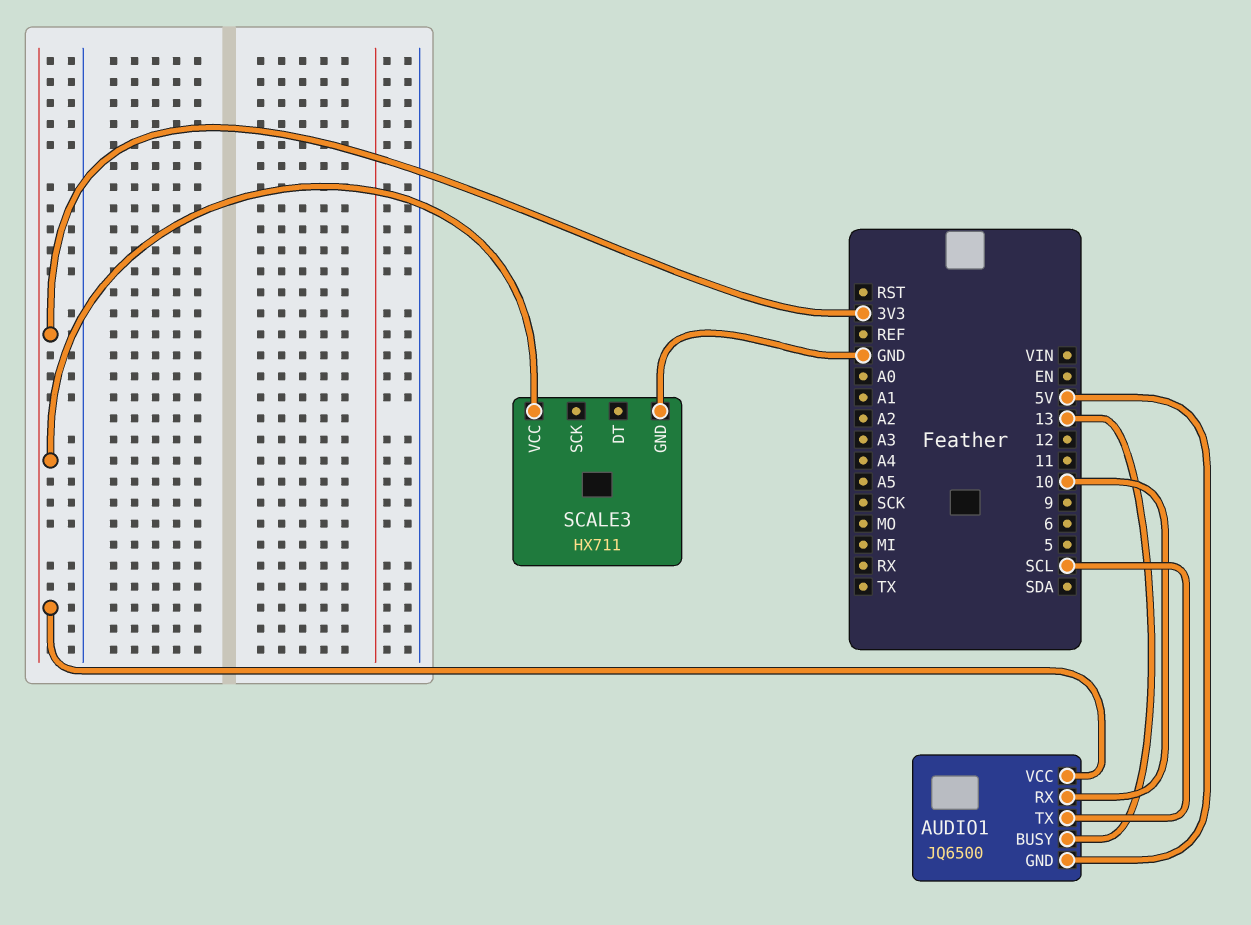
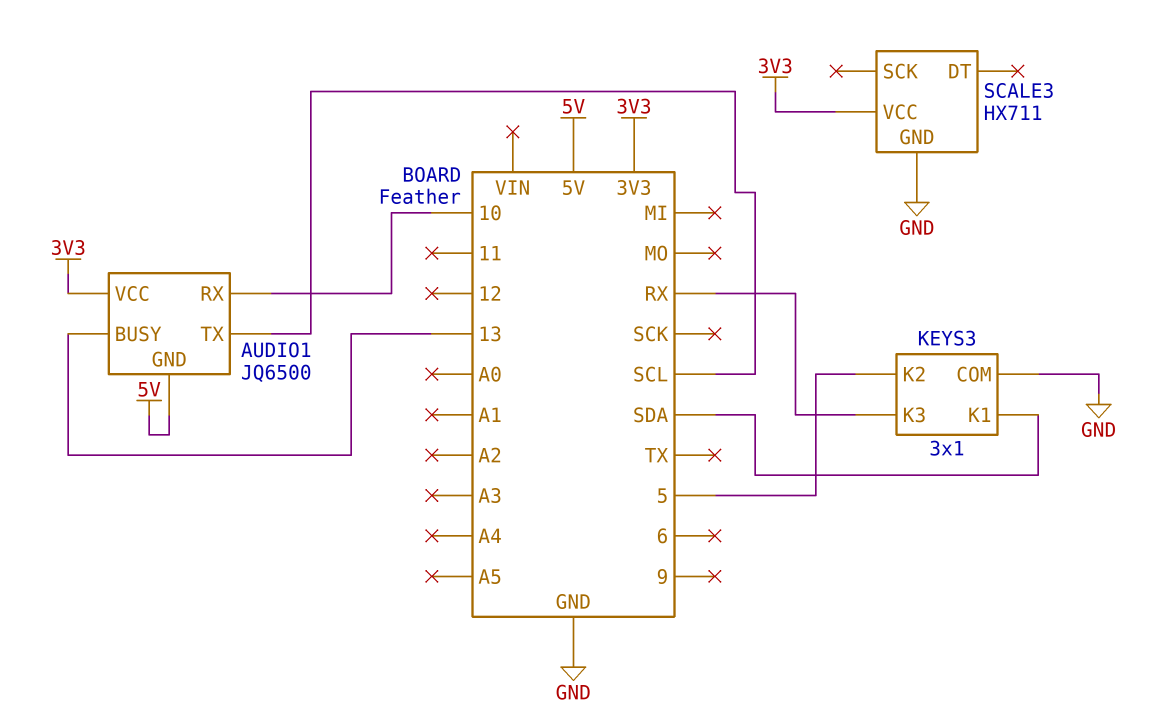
KEYS3: none -> 3x1
KEYS3 pin COM: none -> GND
KEYS3 pin K1: none -> SDA
KEYS3 pin K2: none -> 5
KEYS3 pin K3: none -> RX

